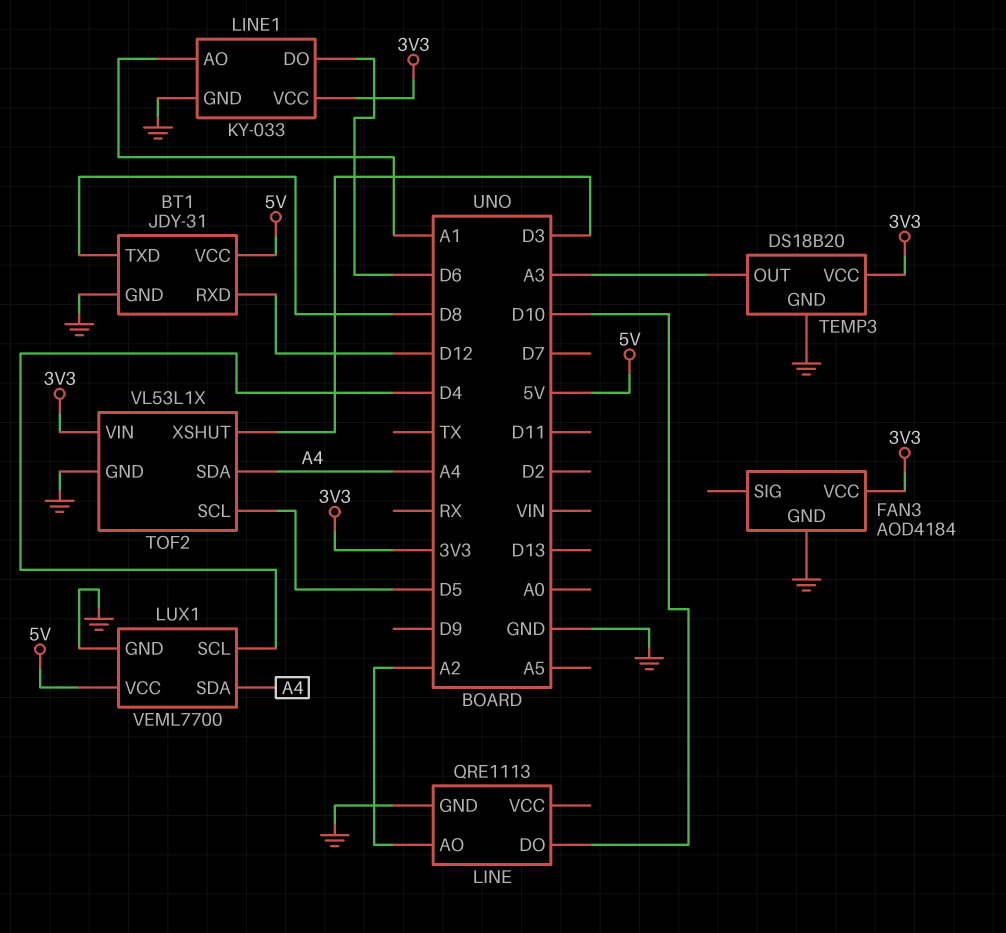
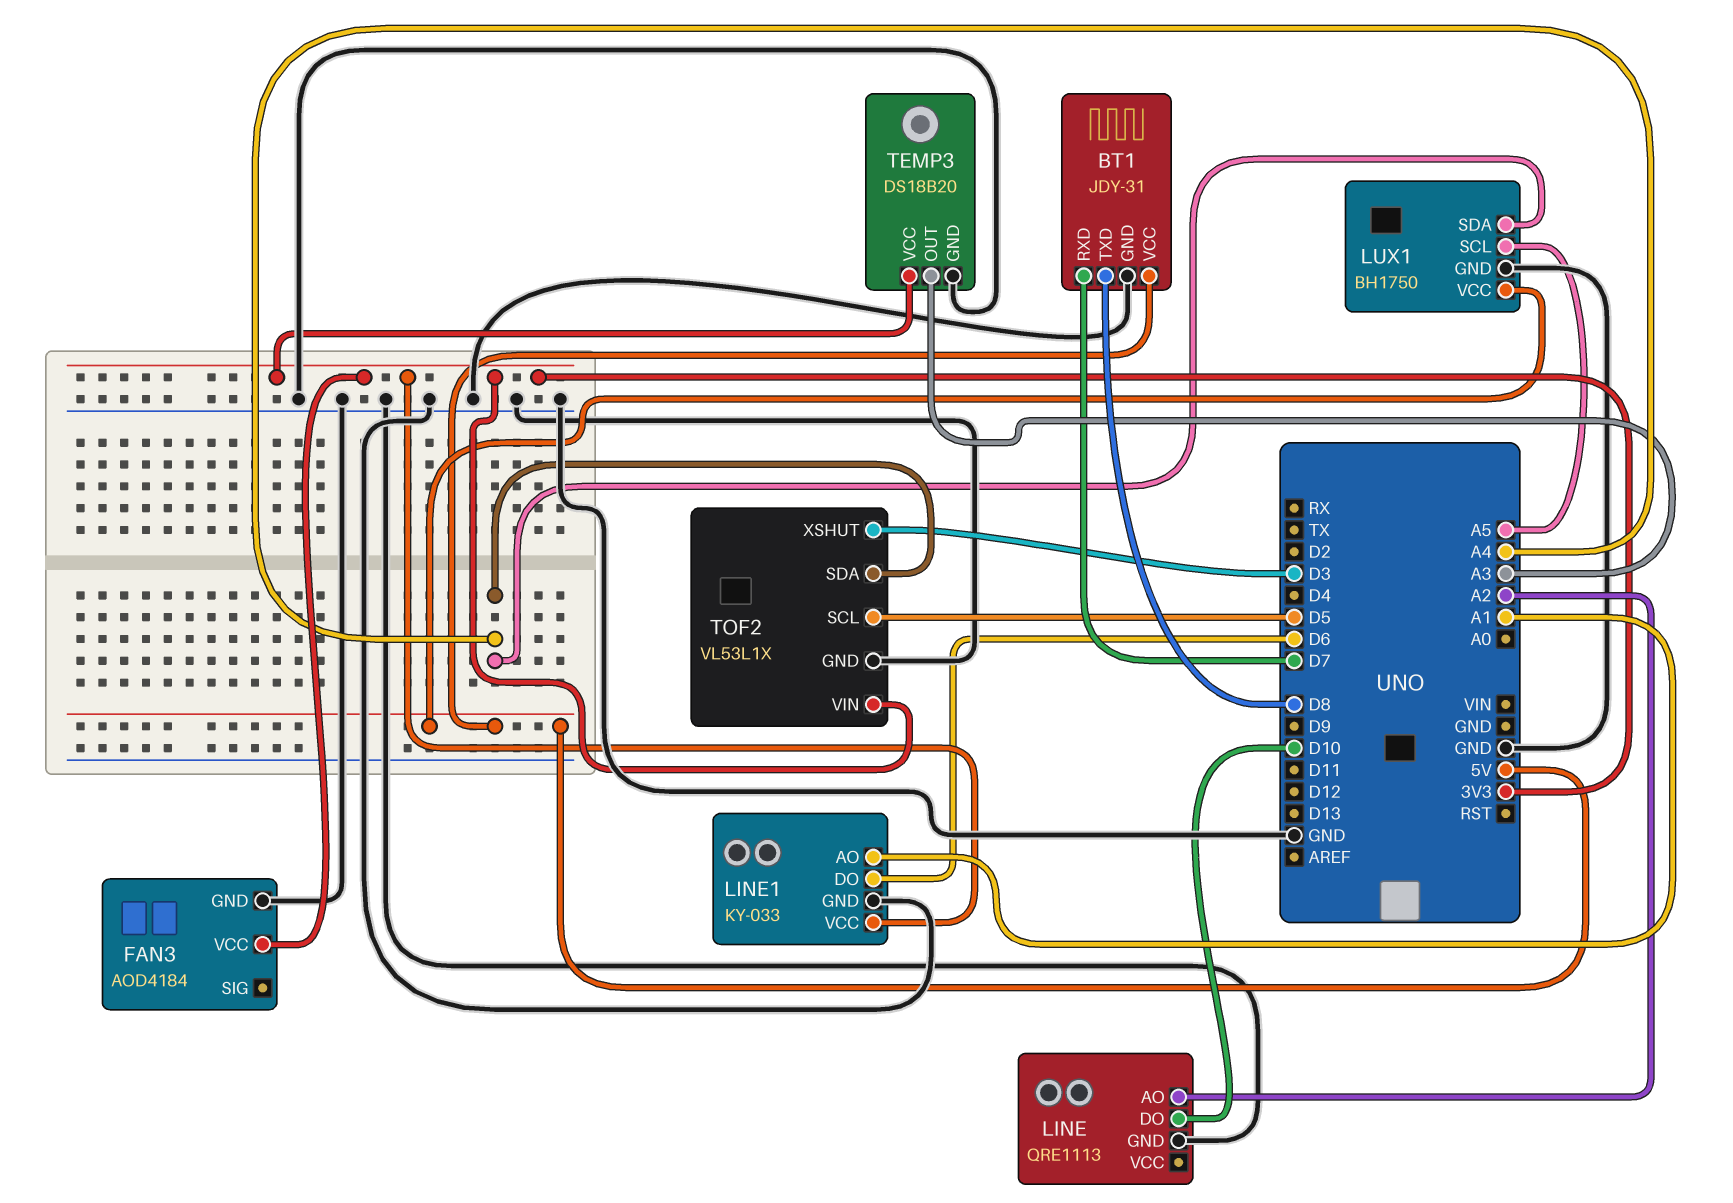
BT1 pin RXD: D12 -> D7
LUX1: VEML7700 -> BH1750
LUX1 pin SCL: D4 -> A5

